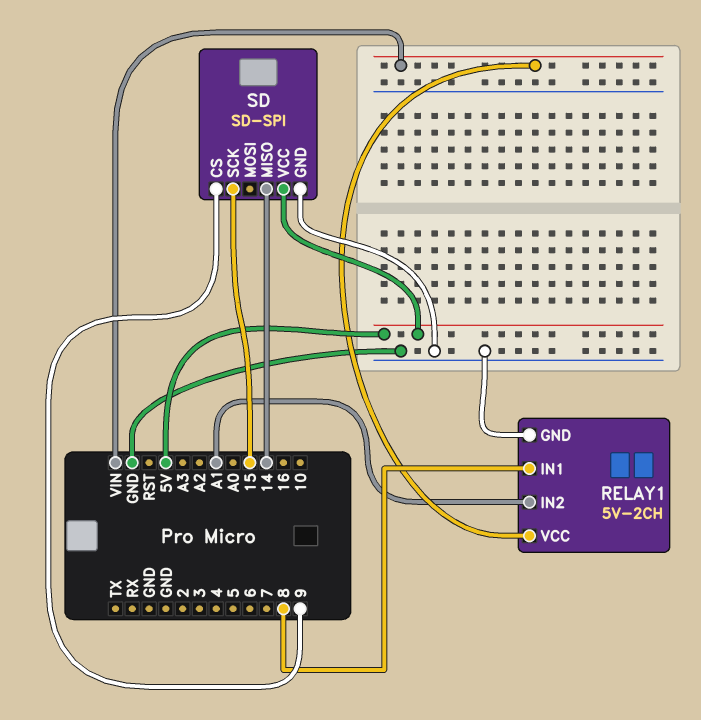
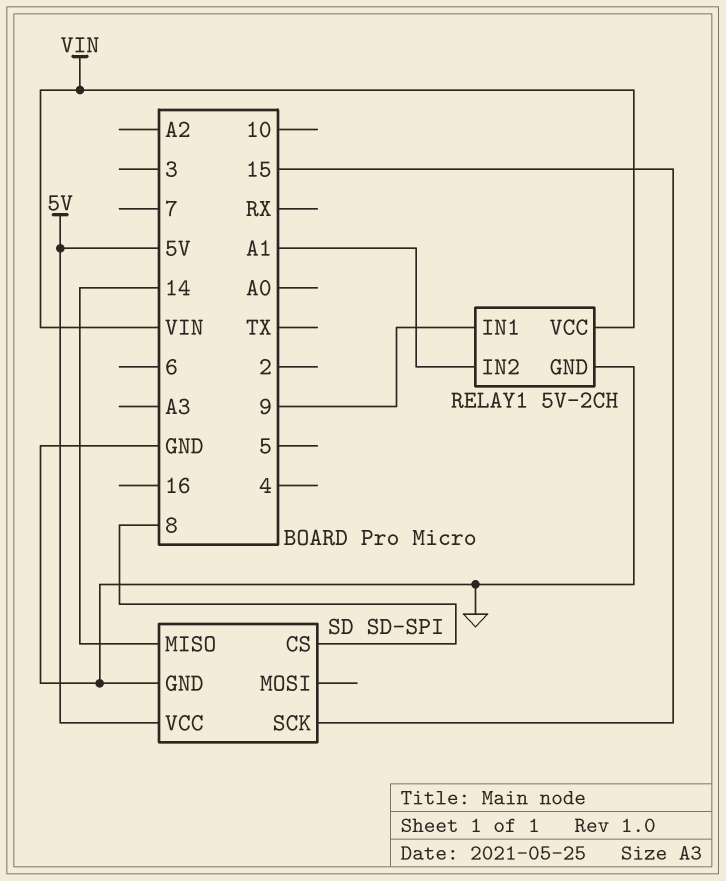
RELAY1 pin IN1: 8 -> 9
SD pin CS: 9 -> 8

